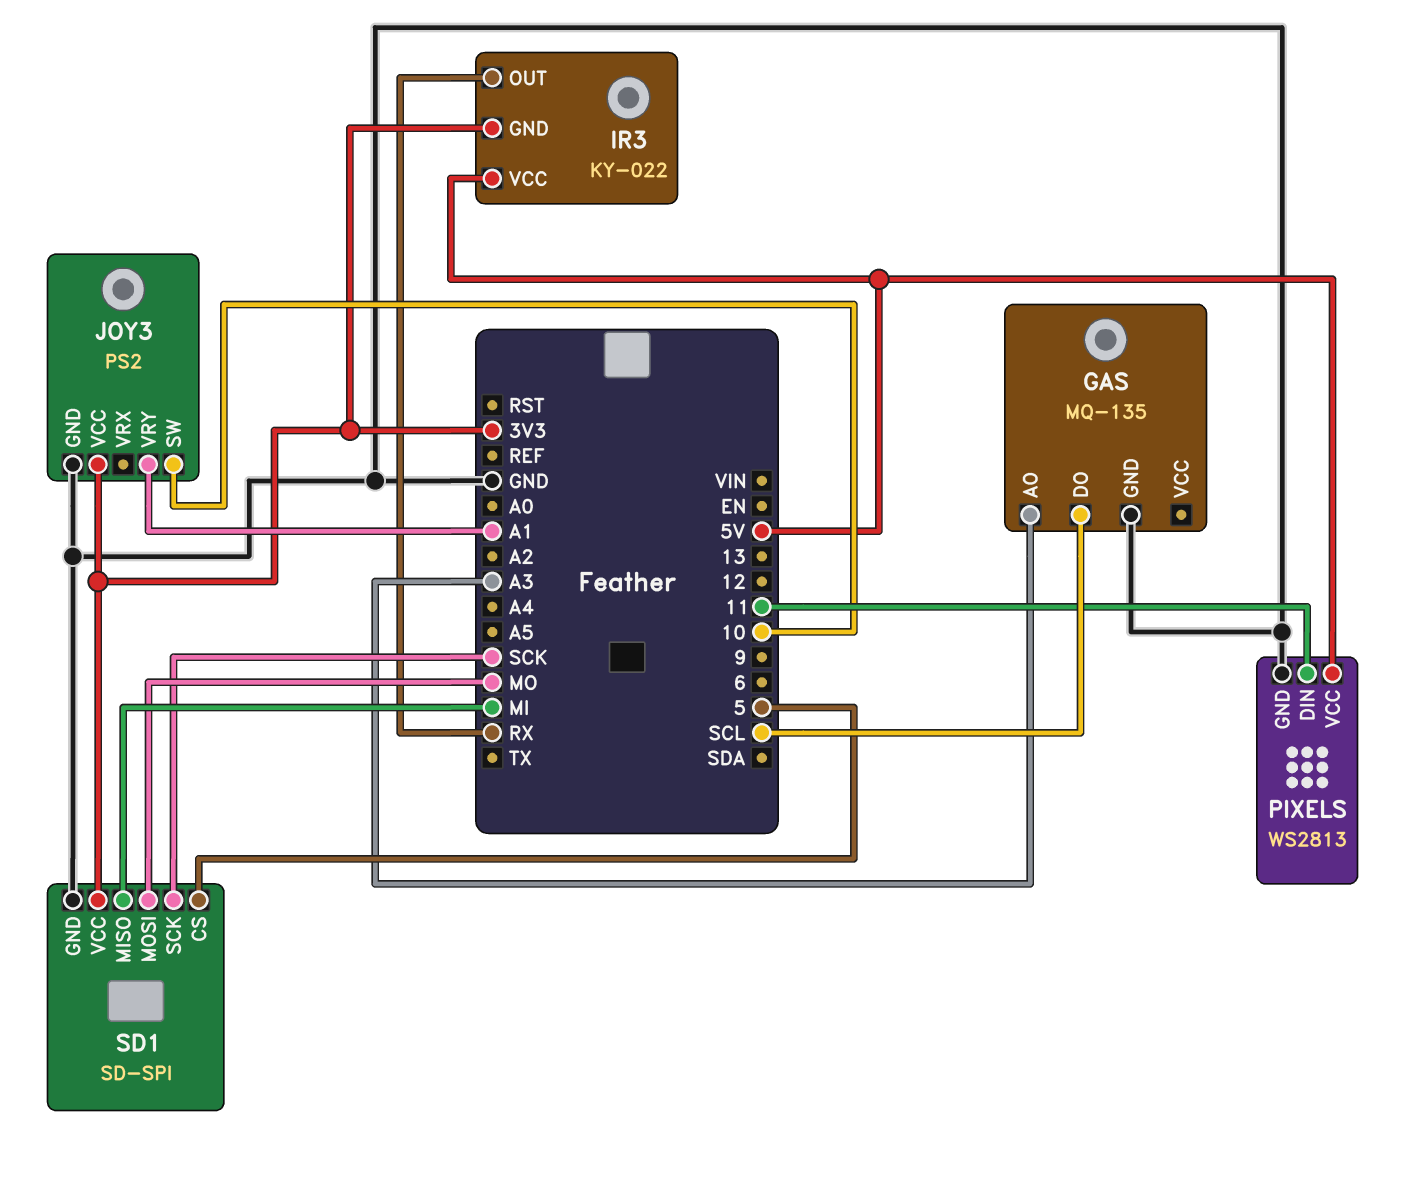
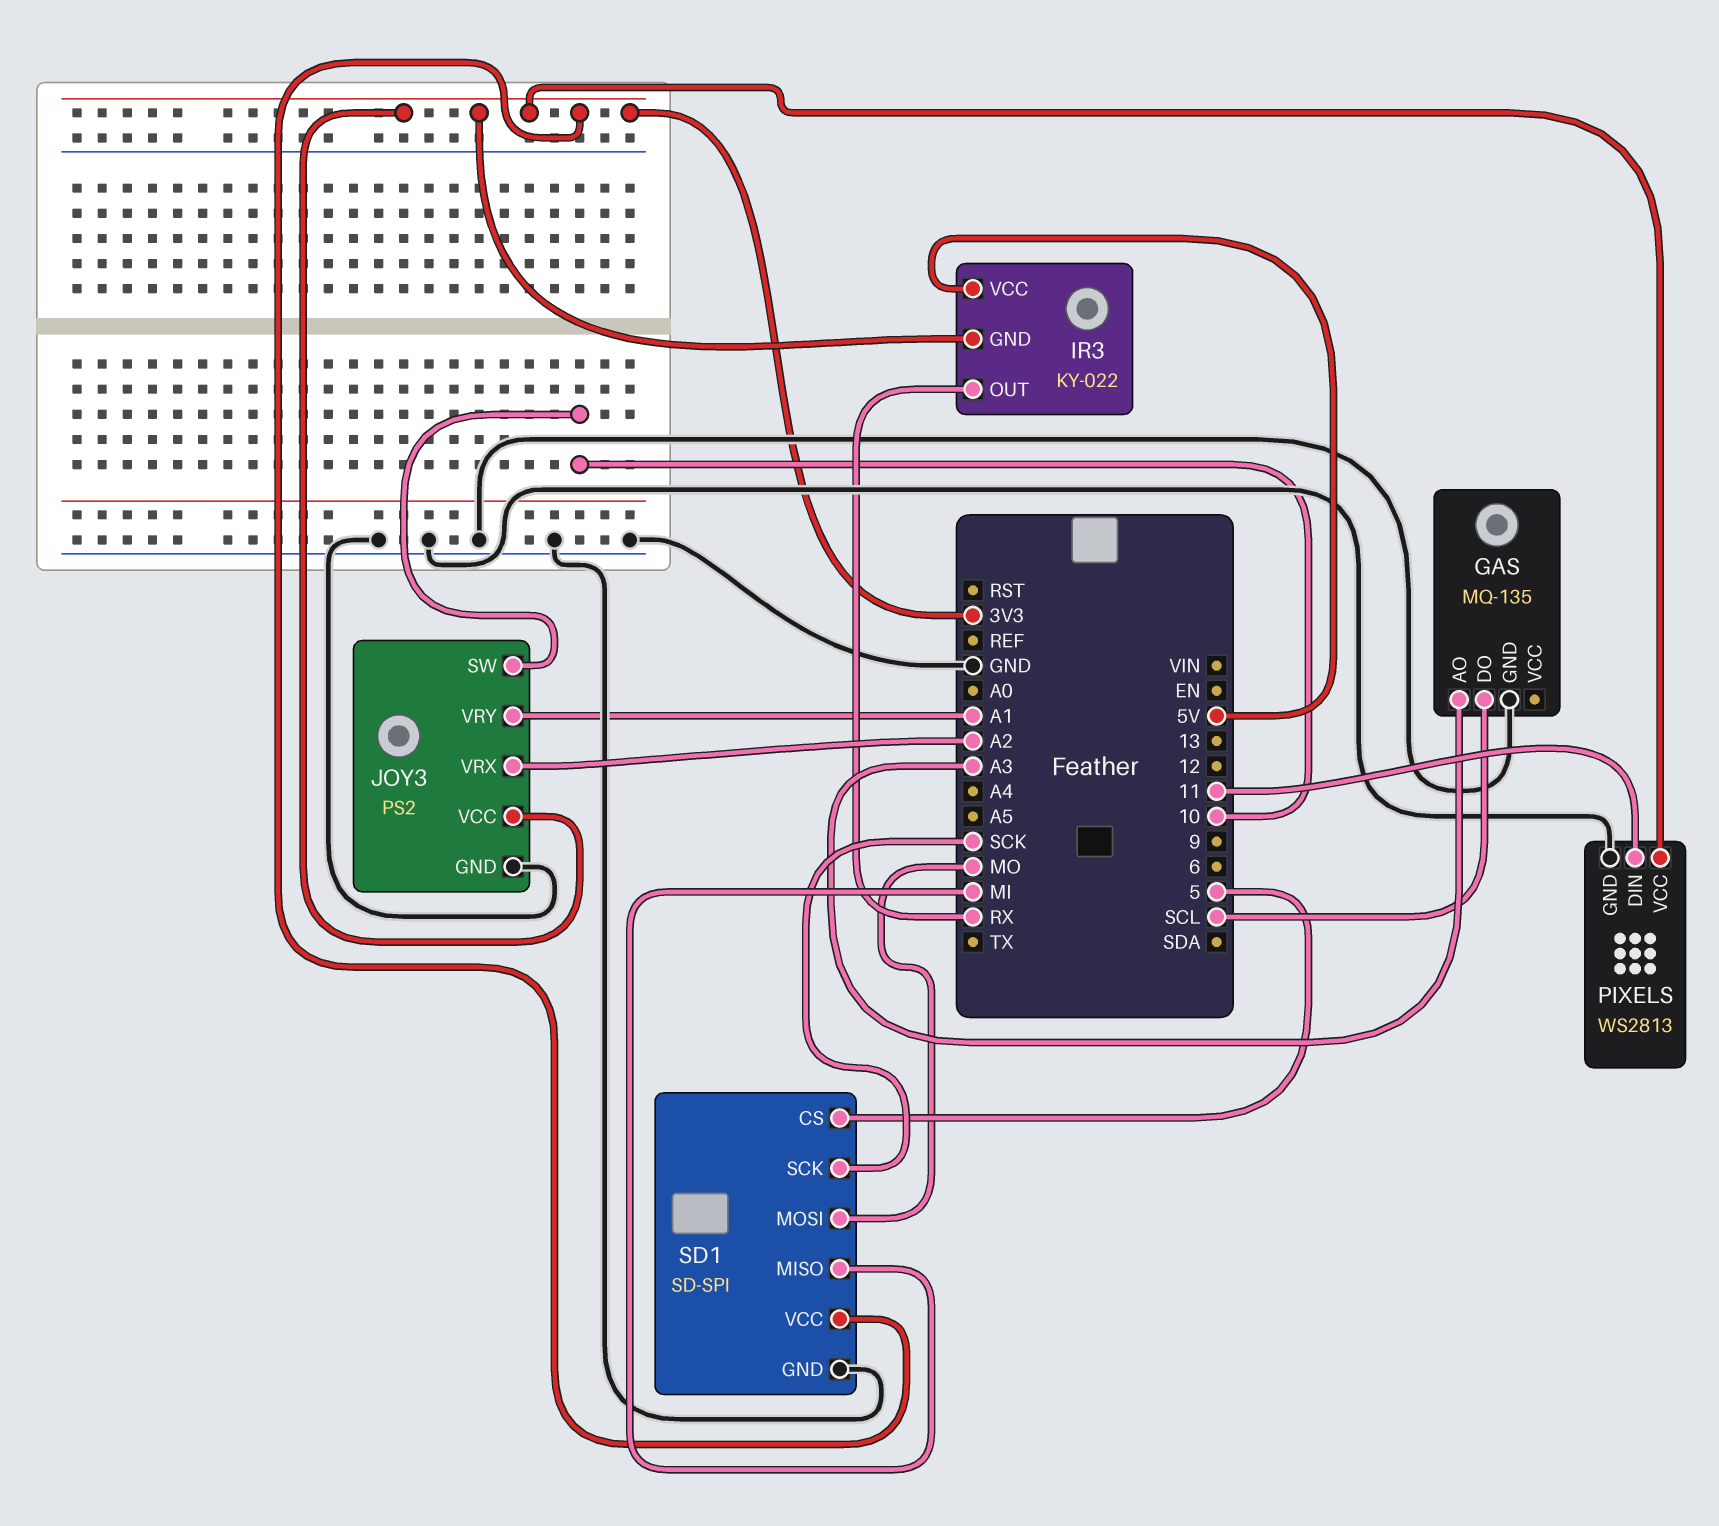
JOY3 pin VRX: none -> A2
PIXELS pin VCC: 5V -> 3V3

